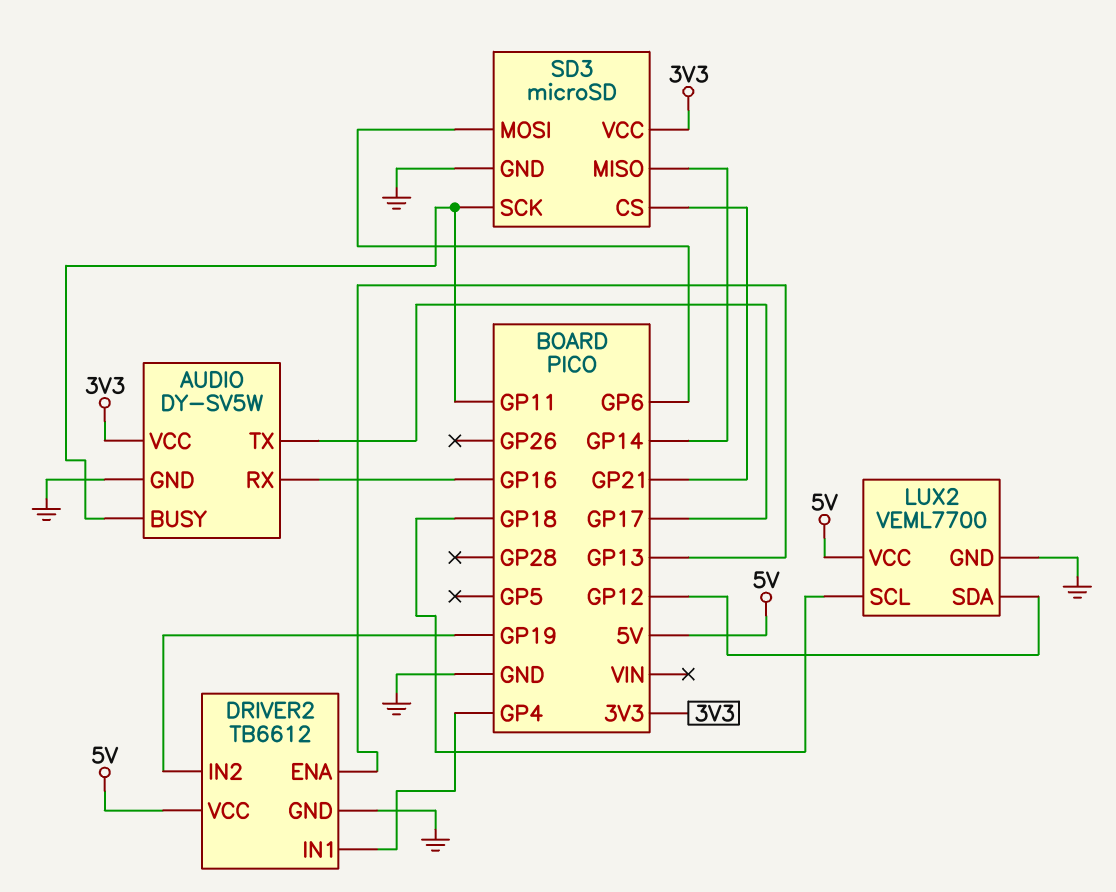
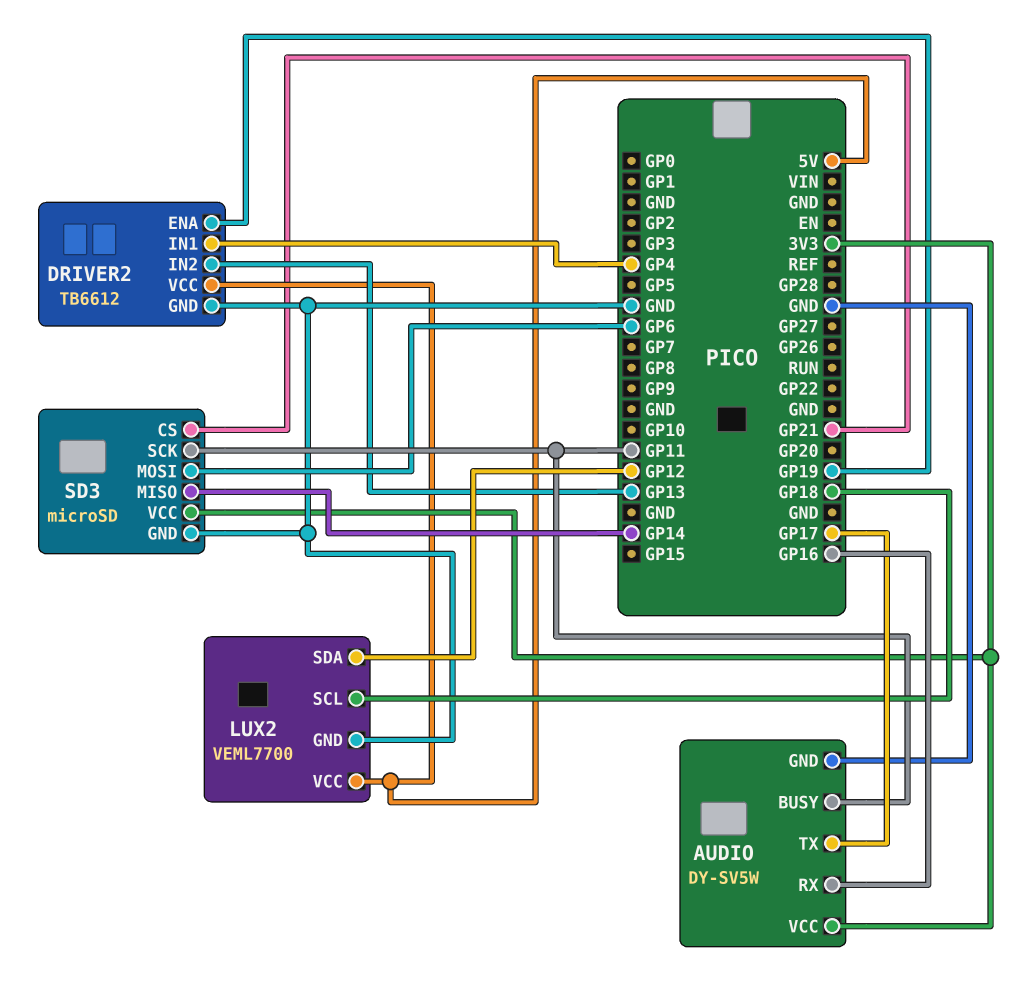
DRIVER2 pin ENA: GP13 -> GP19
DRIVER2 pin IN2: GP19 -> GP13

